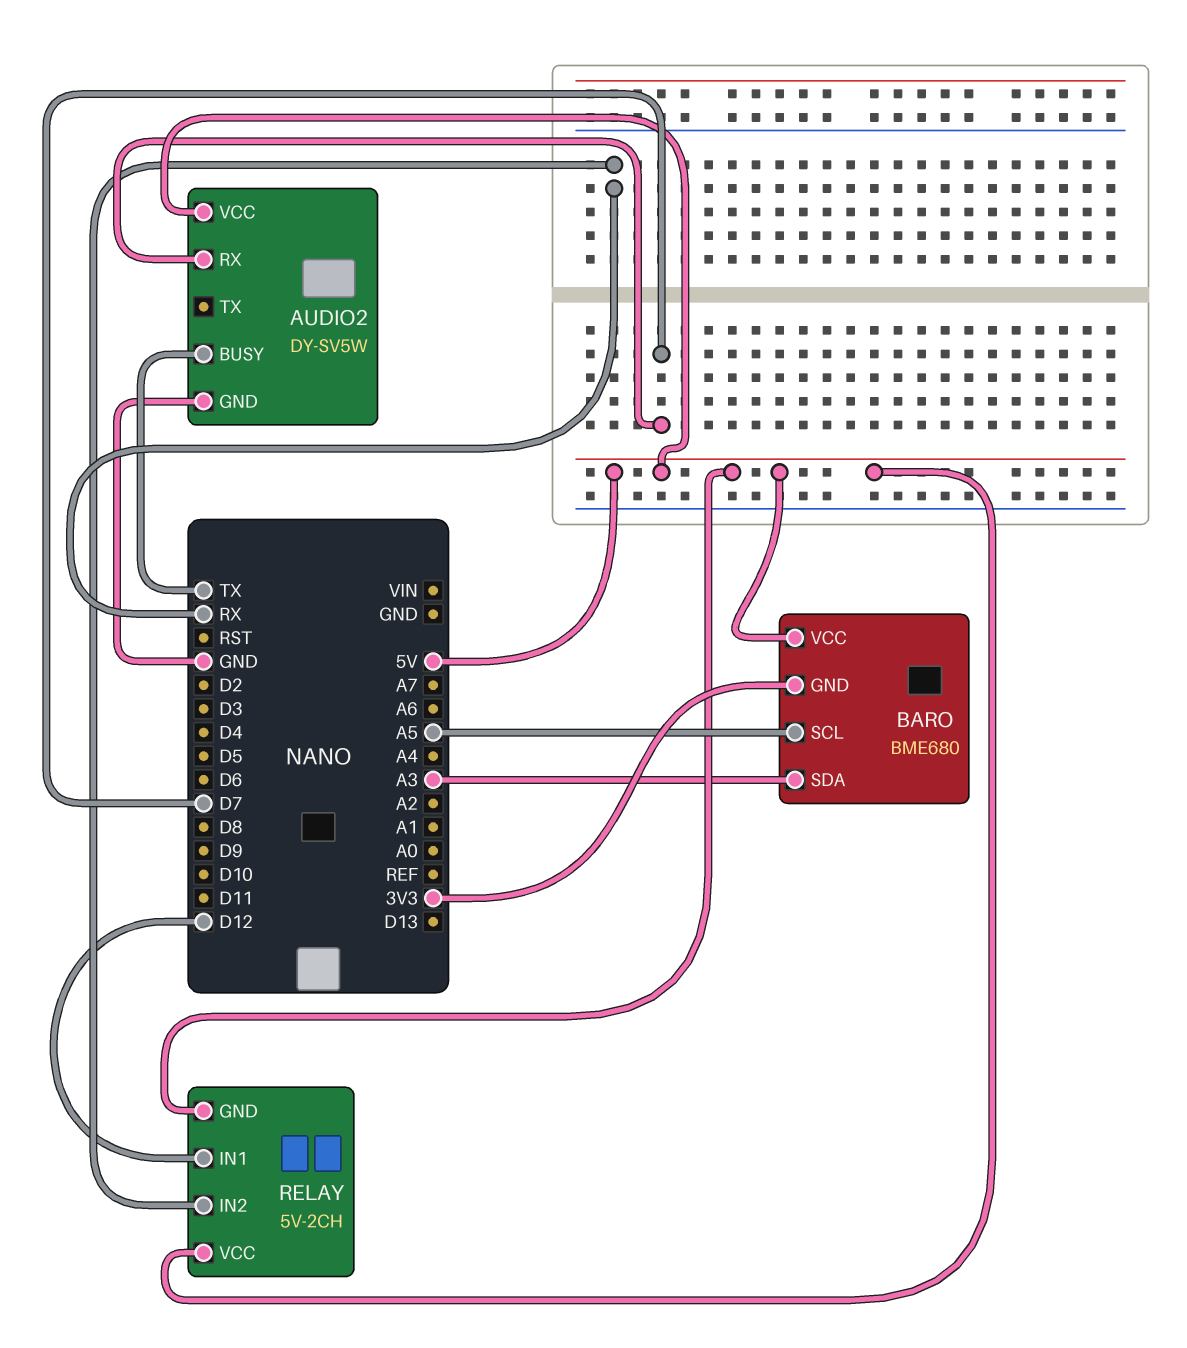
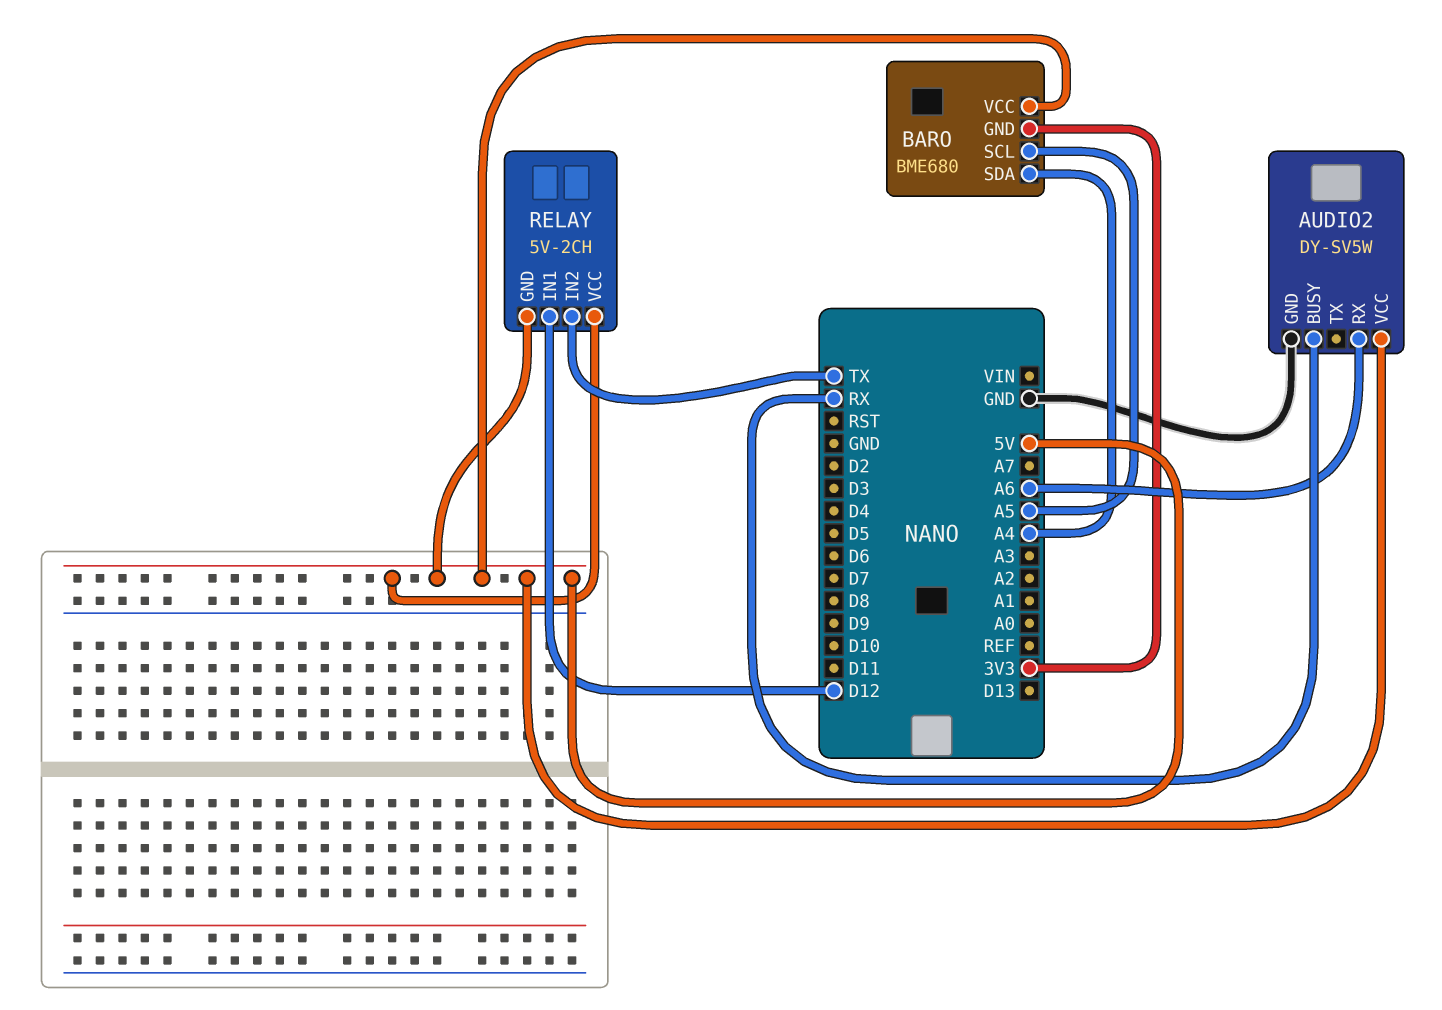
AUDIO2 pin BUSY: TX -> RX
AUDIO2 pin RX: D7 -> A6
BARO pin SDA: A3 -> A4
RELAY pin IN2: RX -> TX

